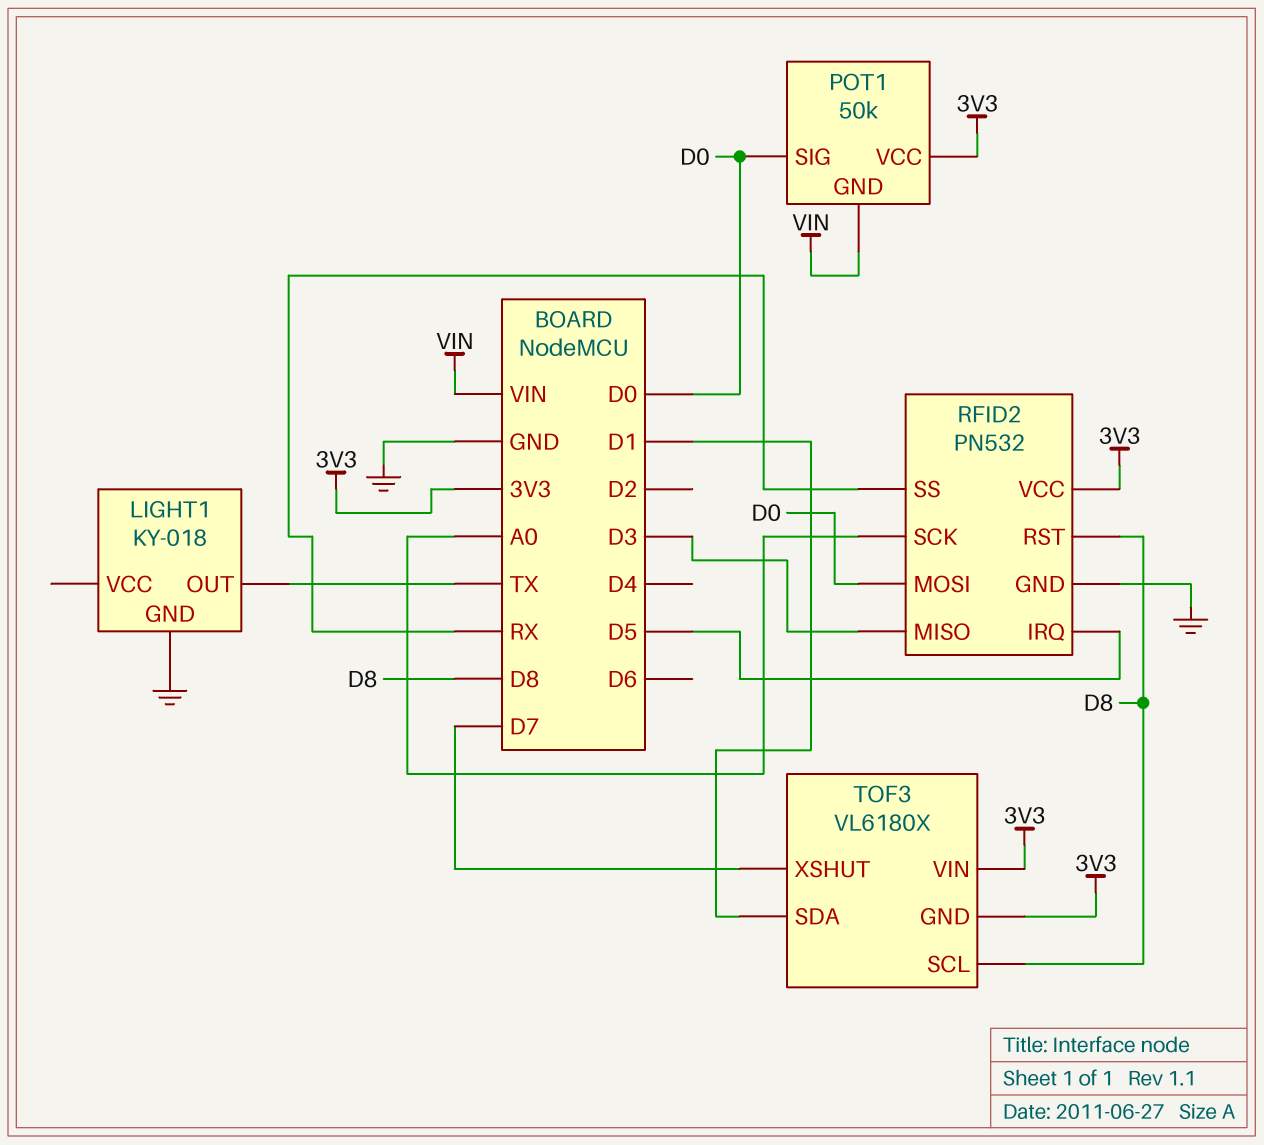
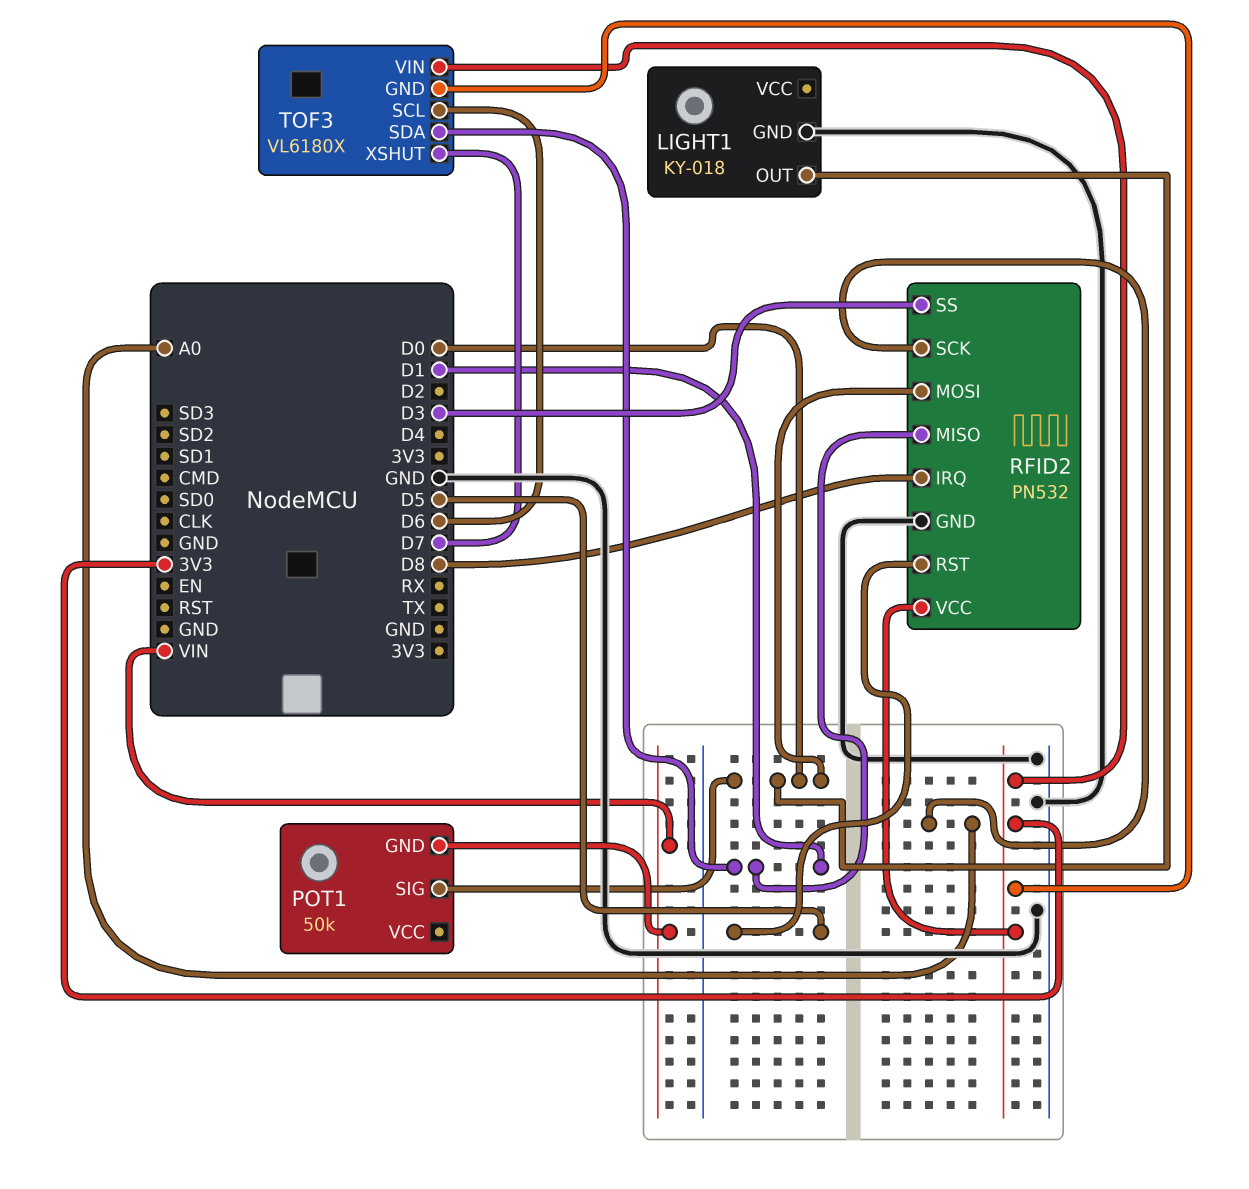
LIGHT1 pin OUT: TX -> D0
POT1 pin VCC: 3V3 -> none
RFID2 pin IRQ: D5 -> D8
RFID2 pin MISO: D3 -> D1
RFID2 pin RST: D8 -> D5
RFID2 pin SS: RX -> D3
TOF3 pin SCL: D8 -> D6

